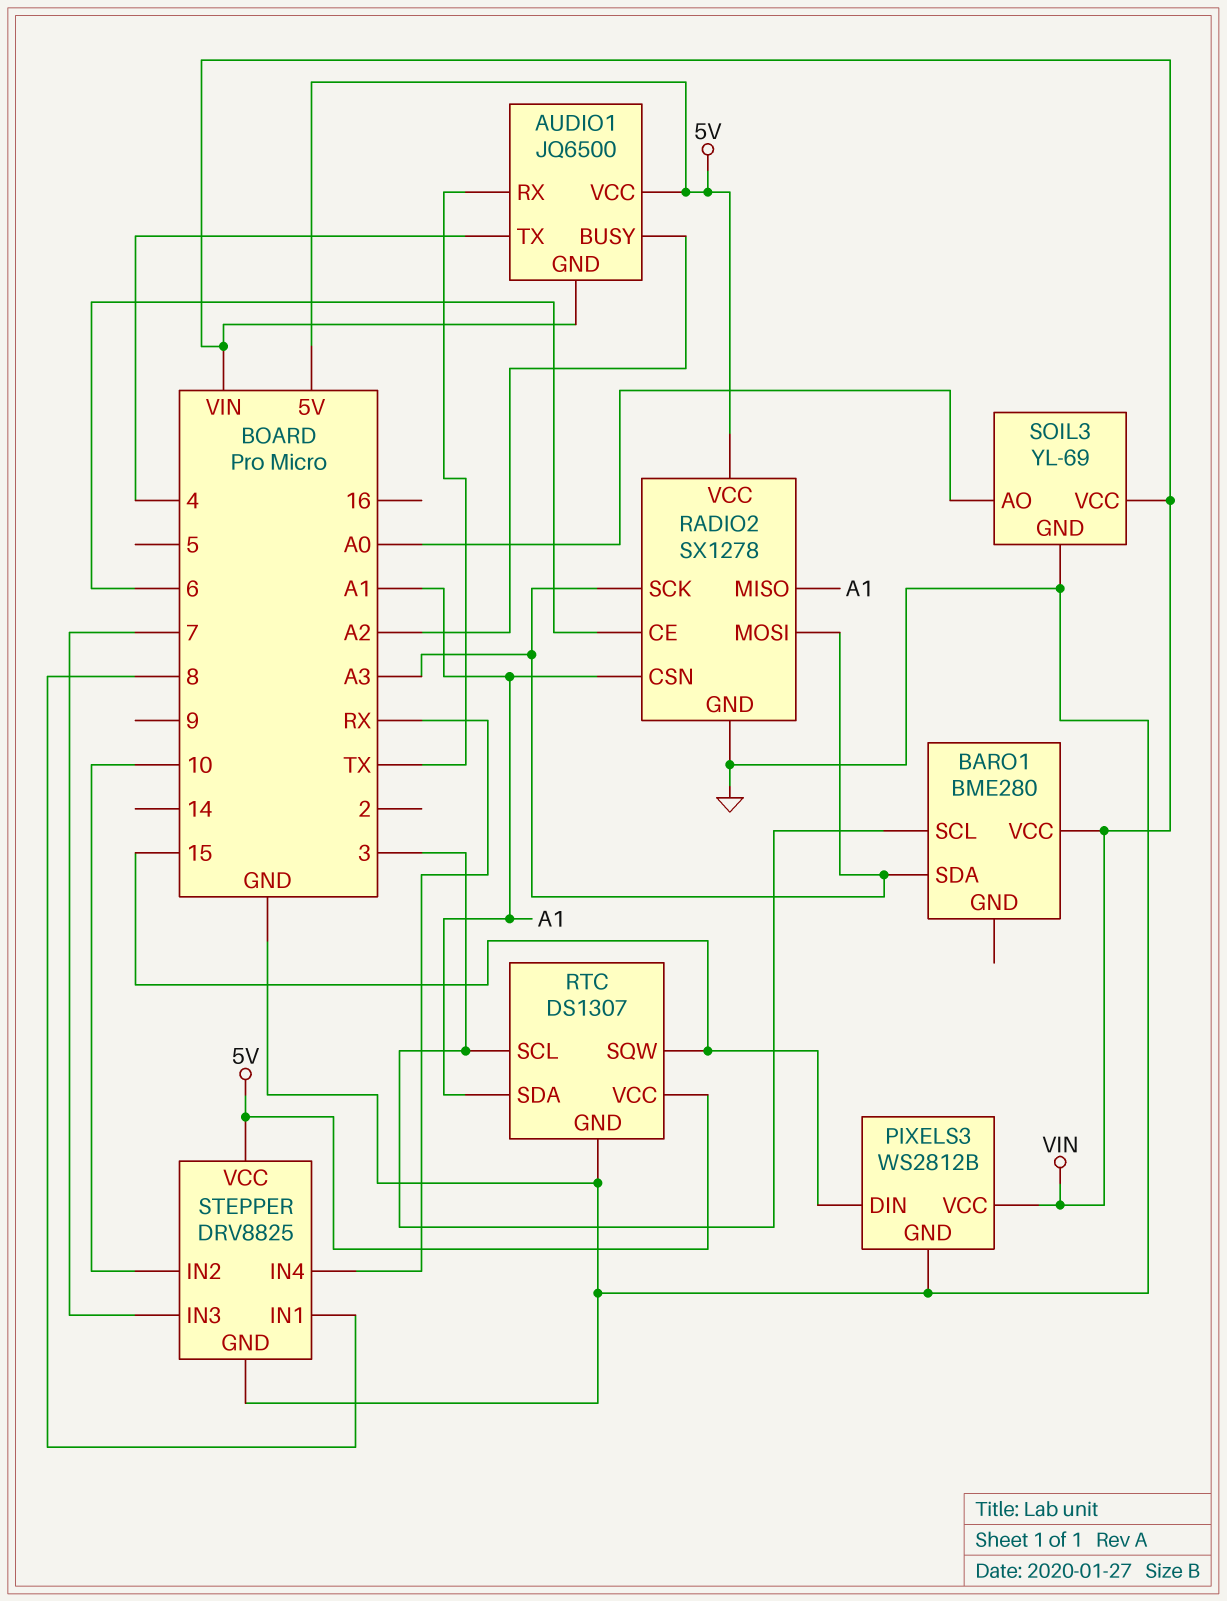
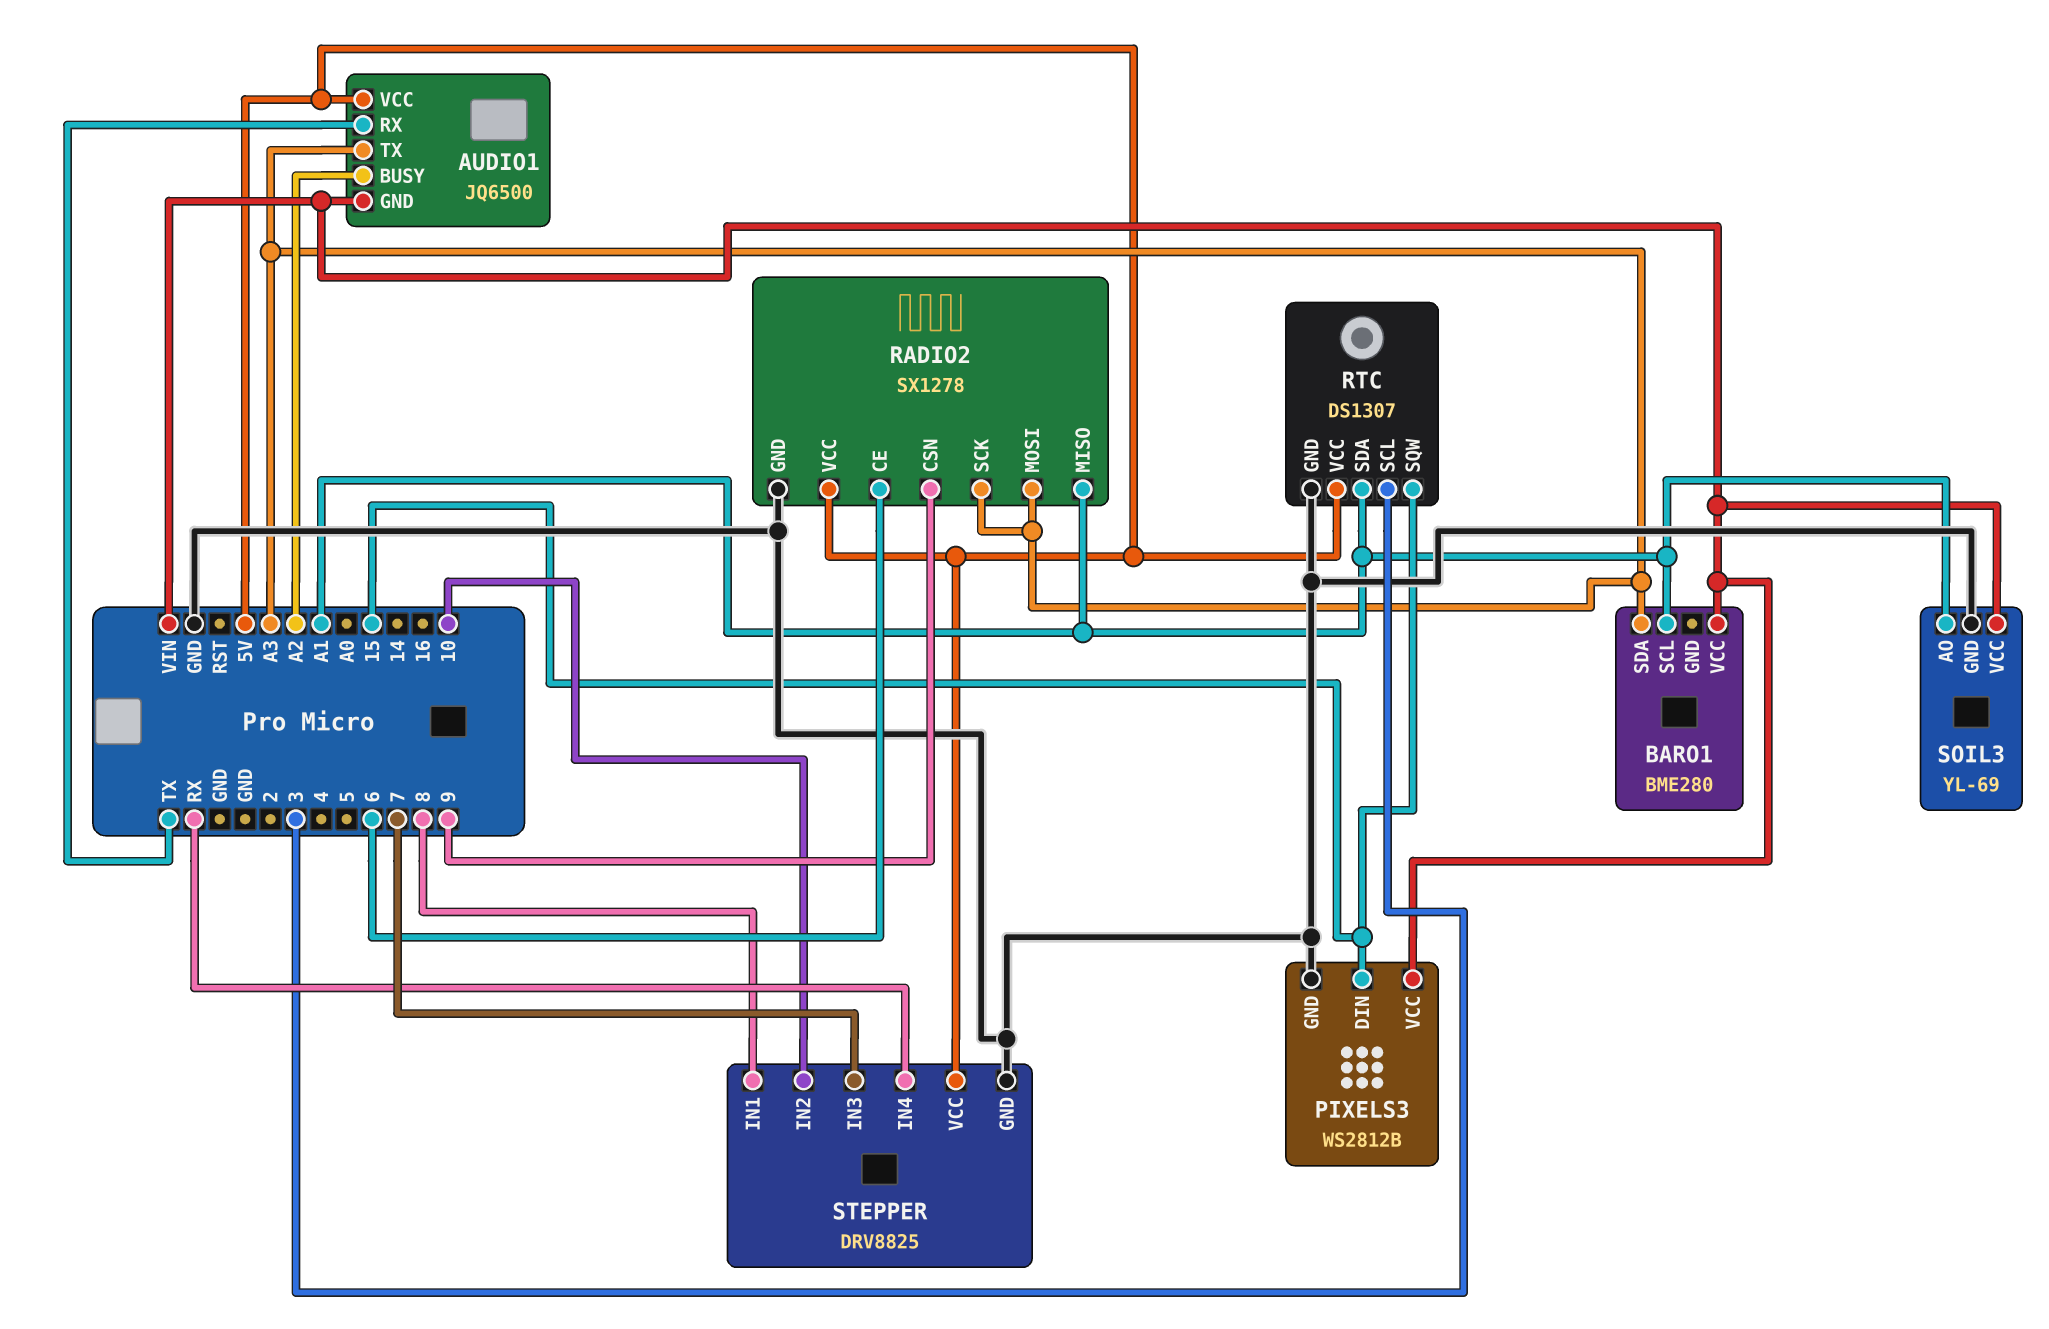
AUDIO1 pin TX: 4 -> A3
BARO1 pin SCL: 3 -> A1
RADIO2 pin CSN: A1 -> 9
SOIL3 pin AO: A0 -> A1

